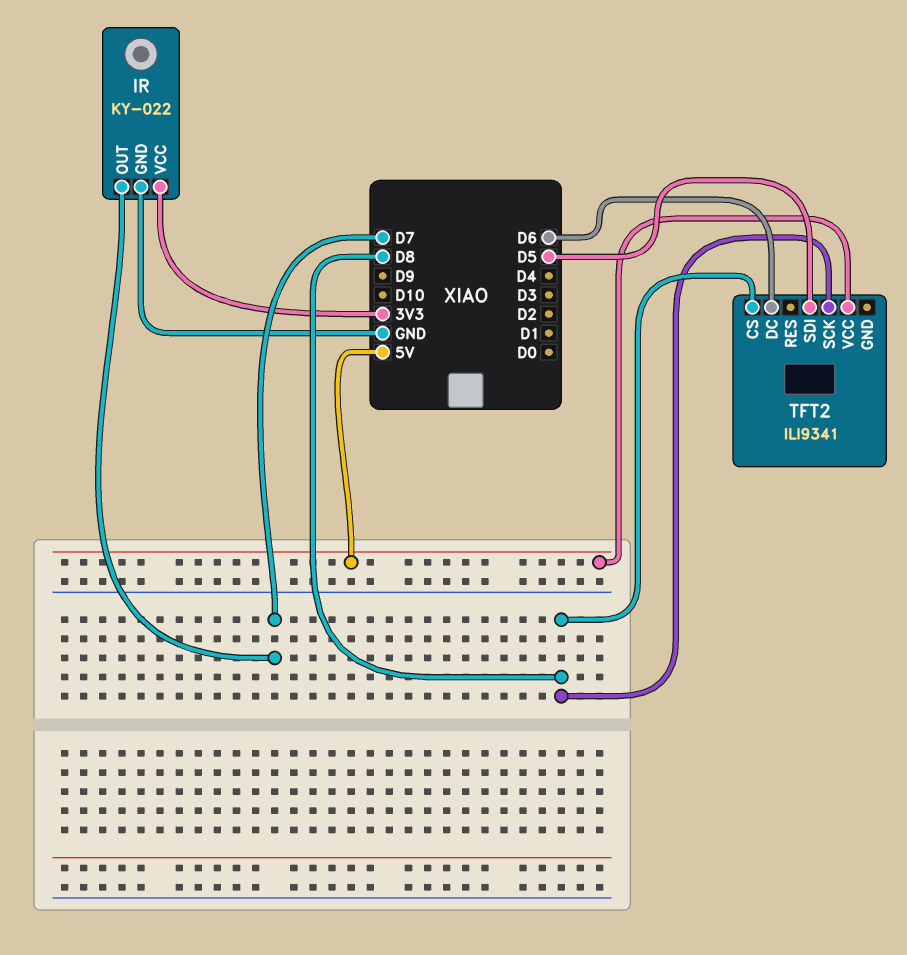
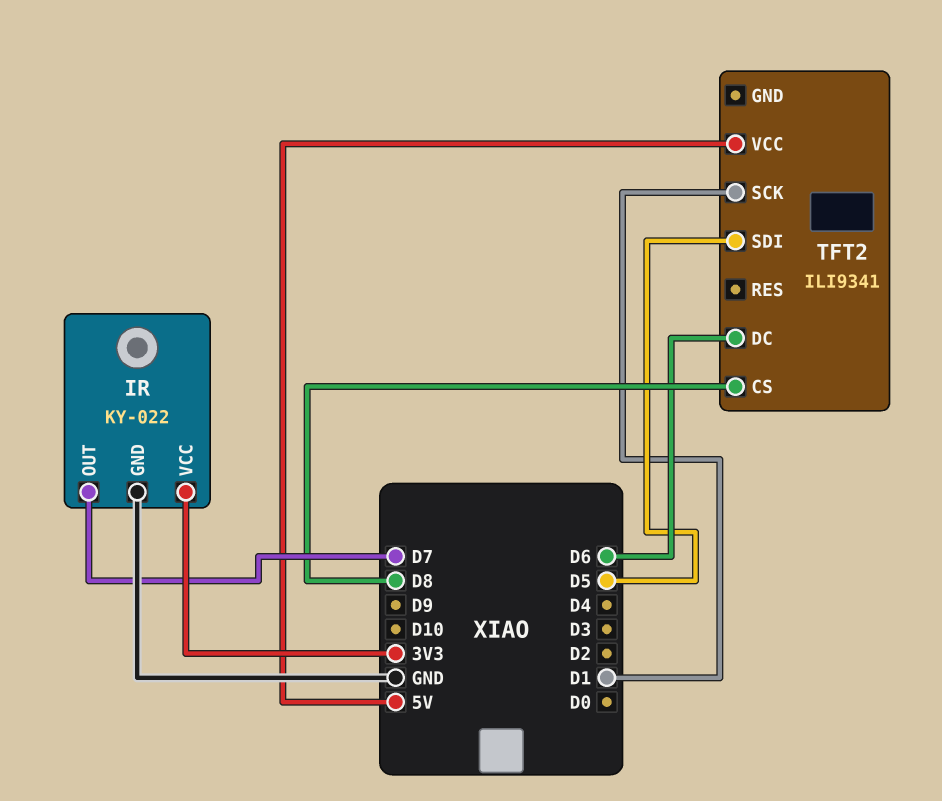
TFT2 pin SCK: D8 -> D1

